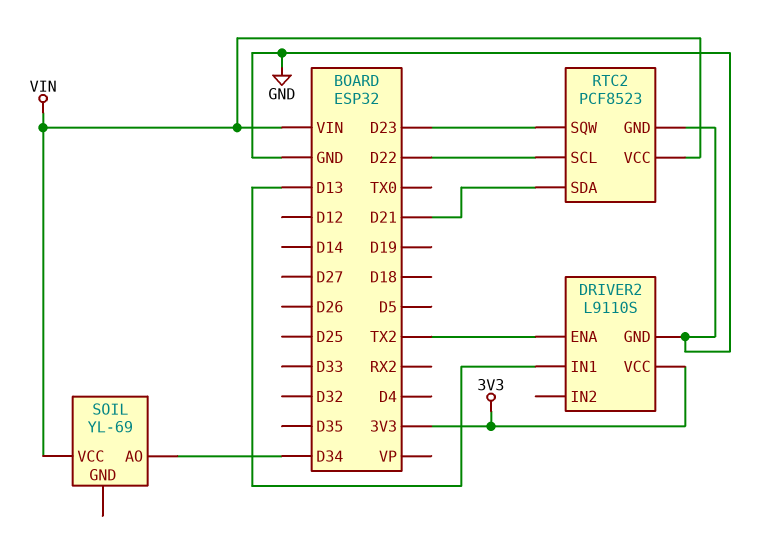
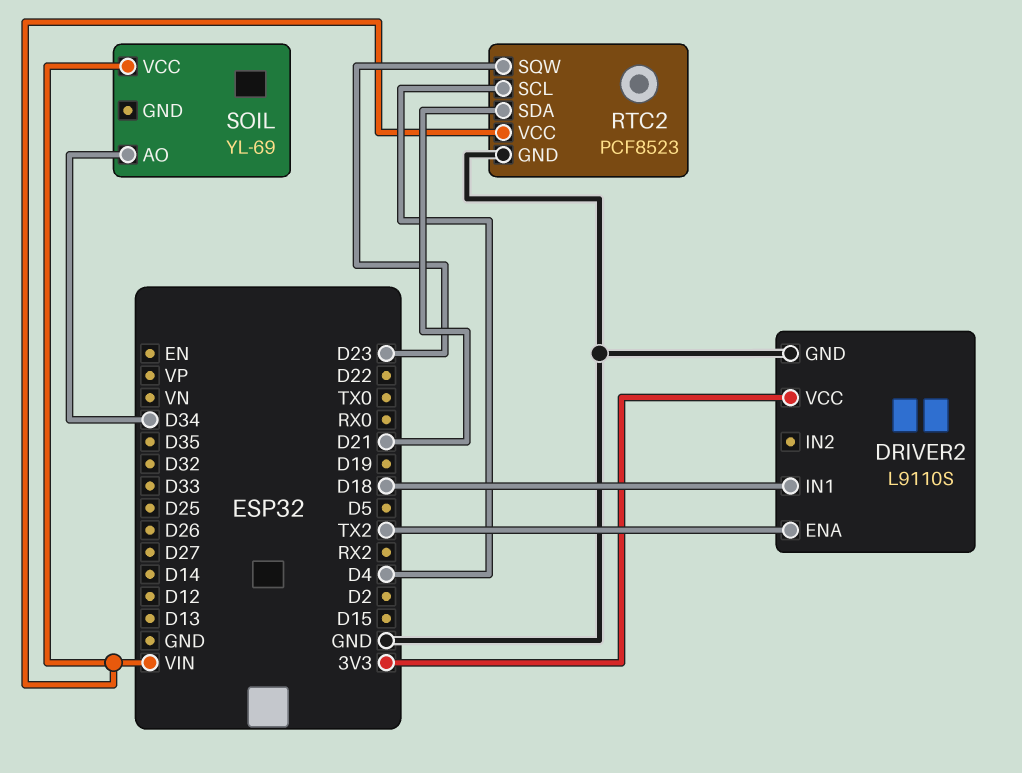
DRIVER2 pin IN1: D13 -> D18
RTC2 pin SCL: D22 -> D4

